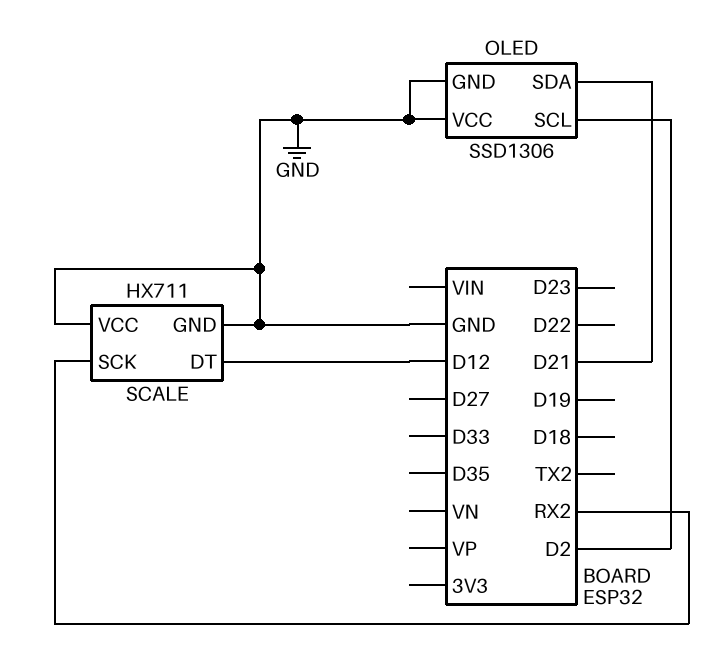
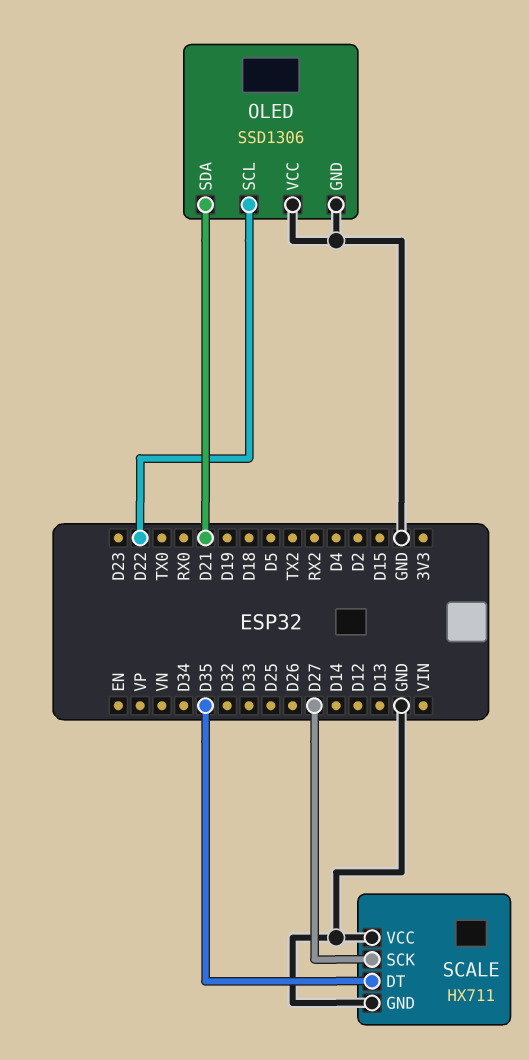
OLED pin SCL: D2 -> D22
SCALE pin DT: D12 -> D35
SCALE pin SCK: RX2 -> D27

